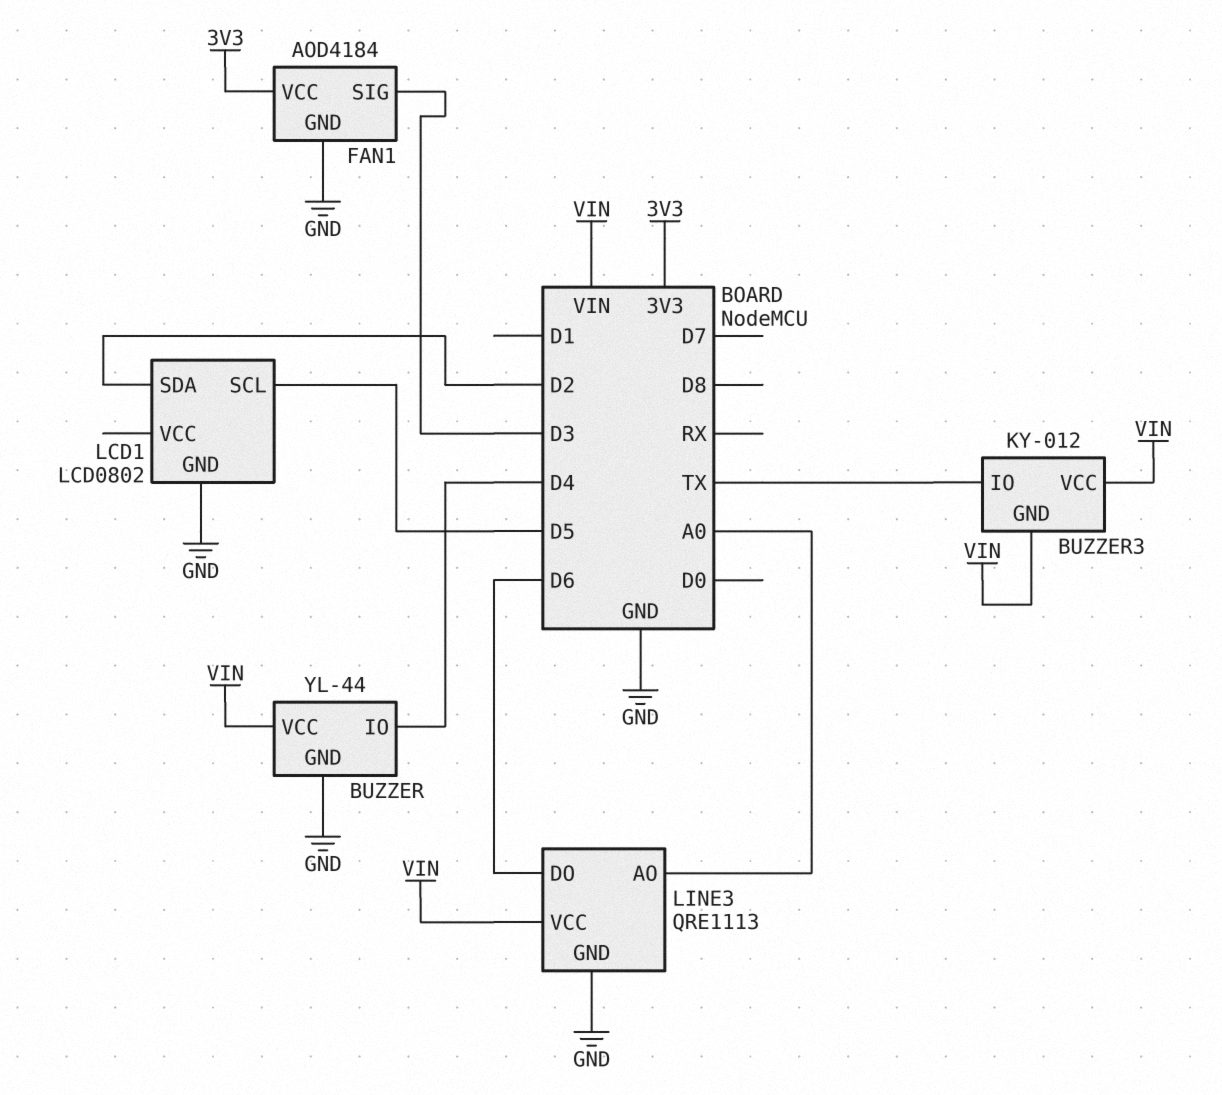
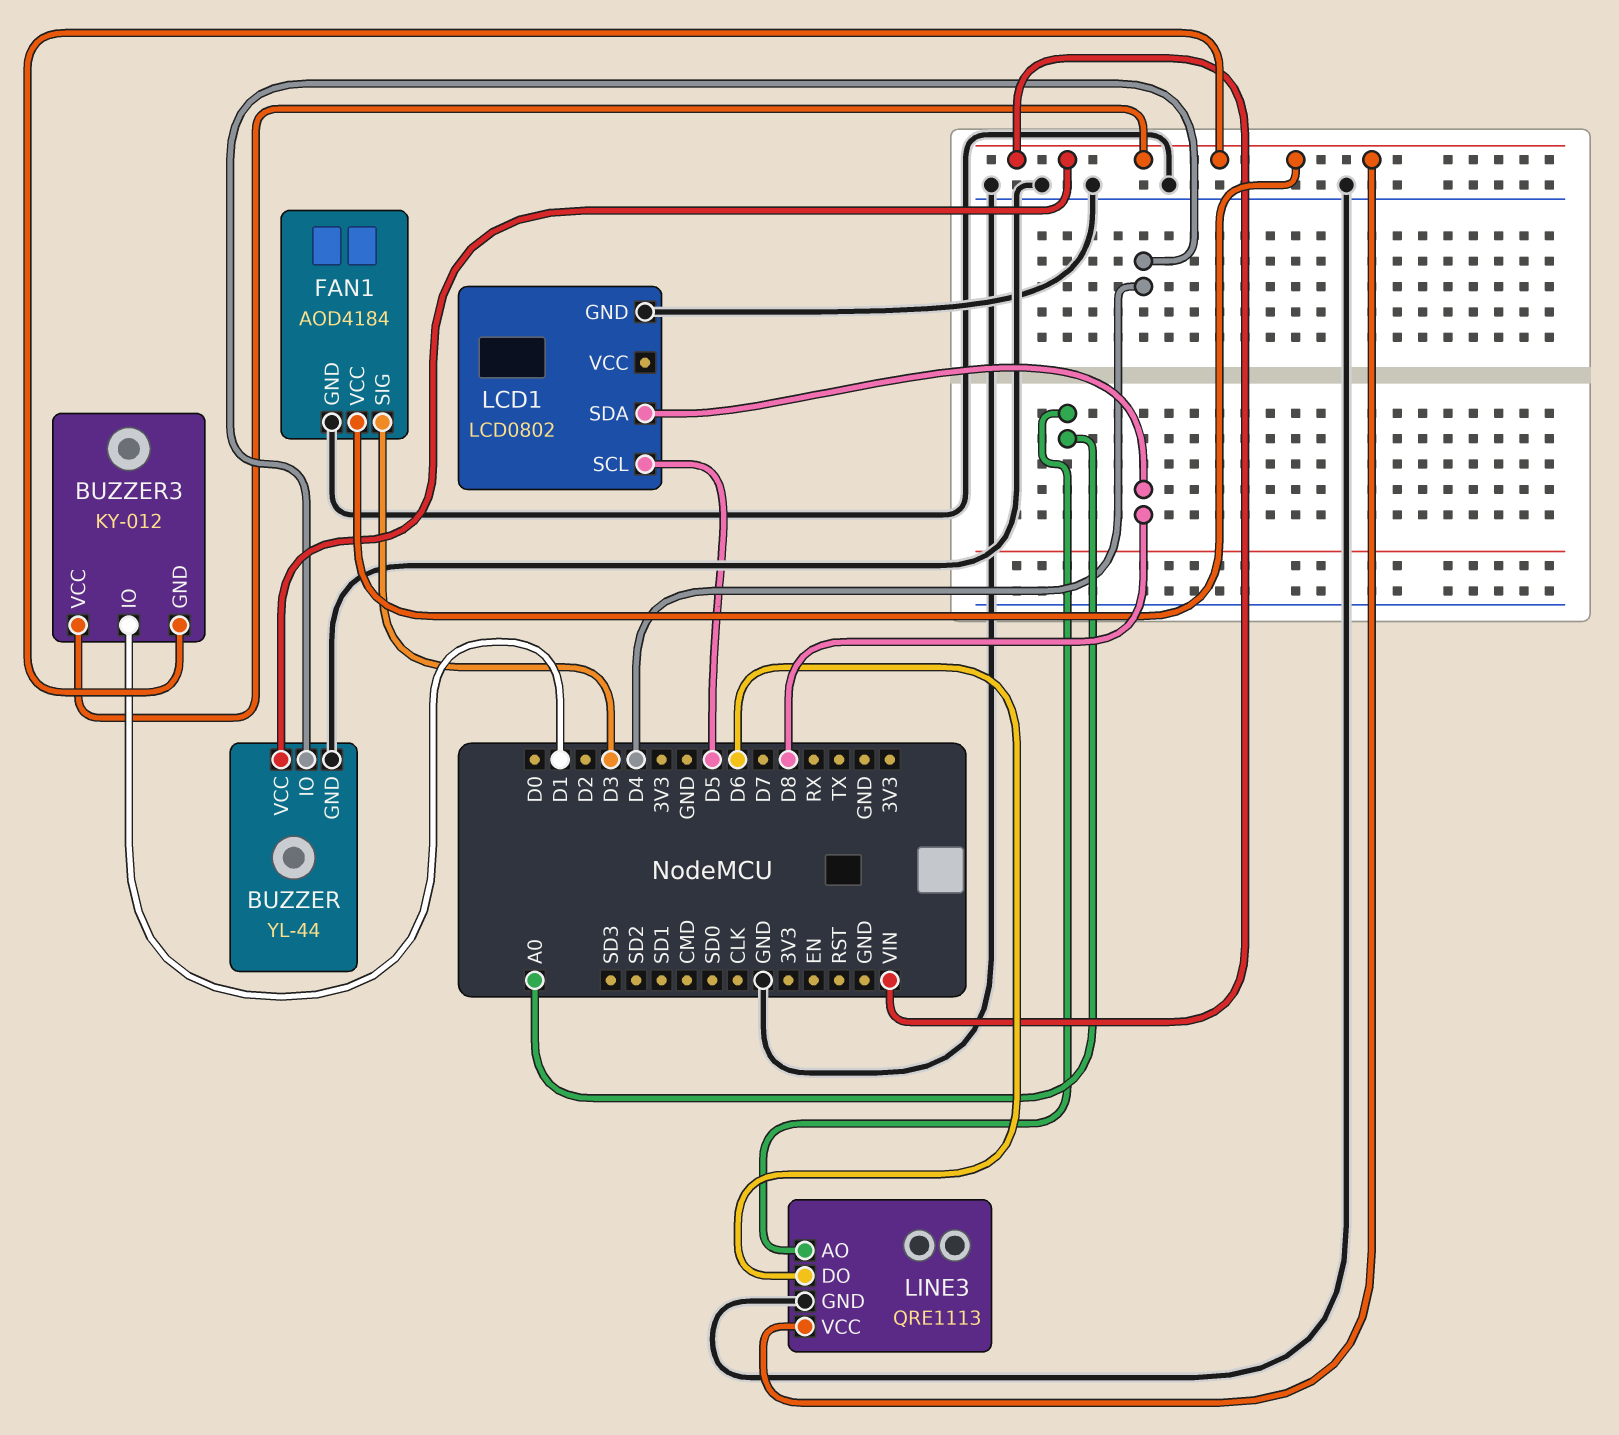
BUZZER3 pin IO: TX -> D1
FAN1 pin VCC: 3V3 -> VIN
LCD1 pin SDA: D2 -> D8

